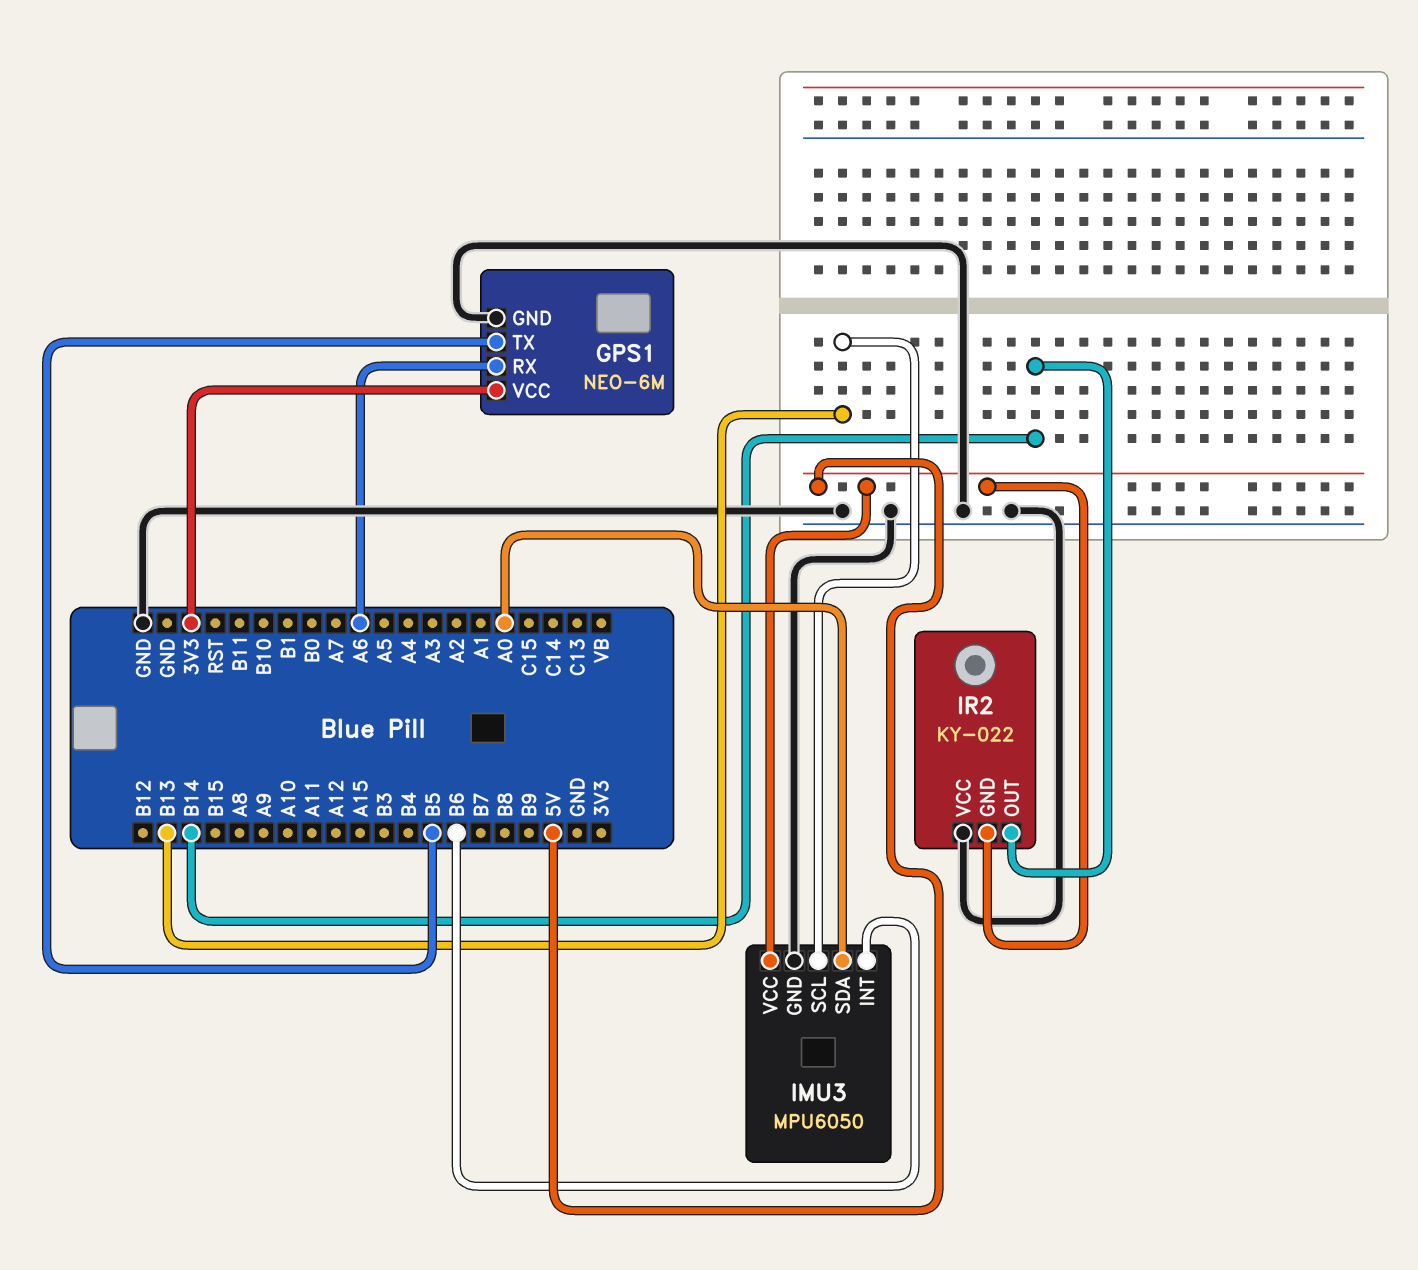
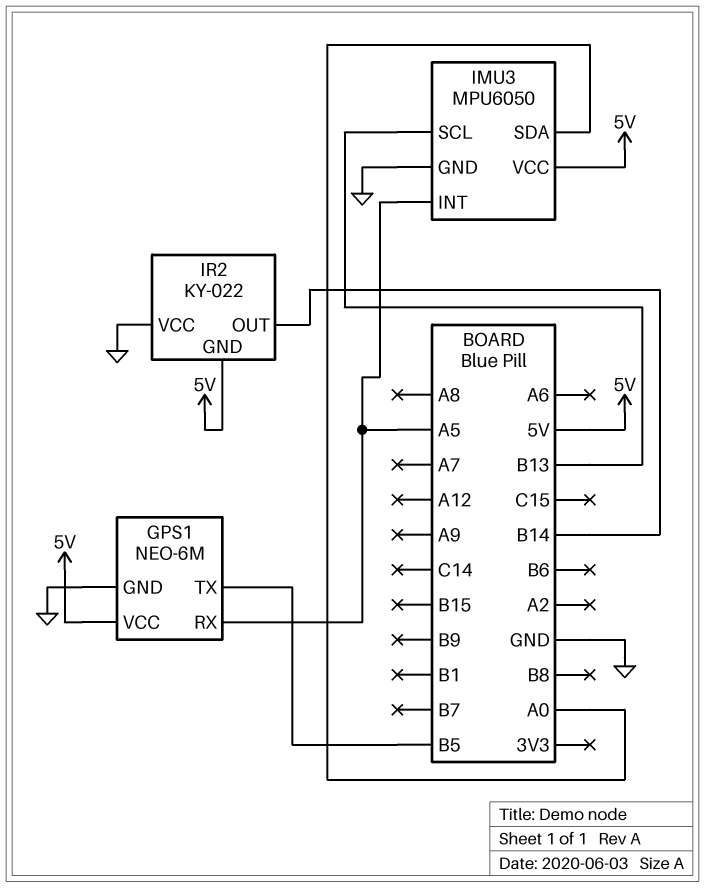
GPS1 pin RX: A6 -> A5
GPS1 pin VCC: 3V3 -> 5V
IMU3 pin INT: B6 -> A5

